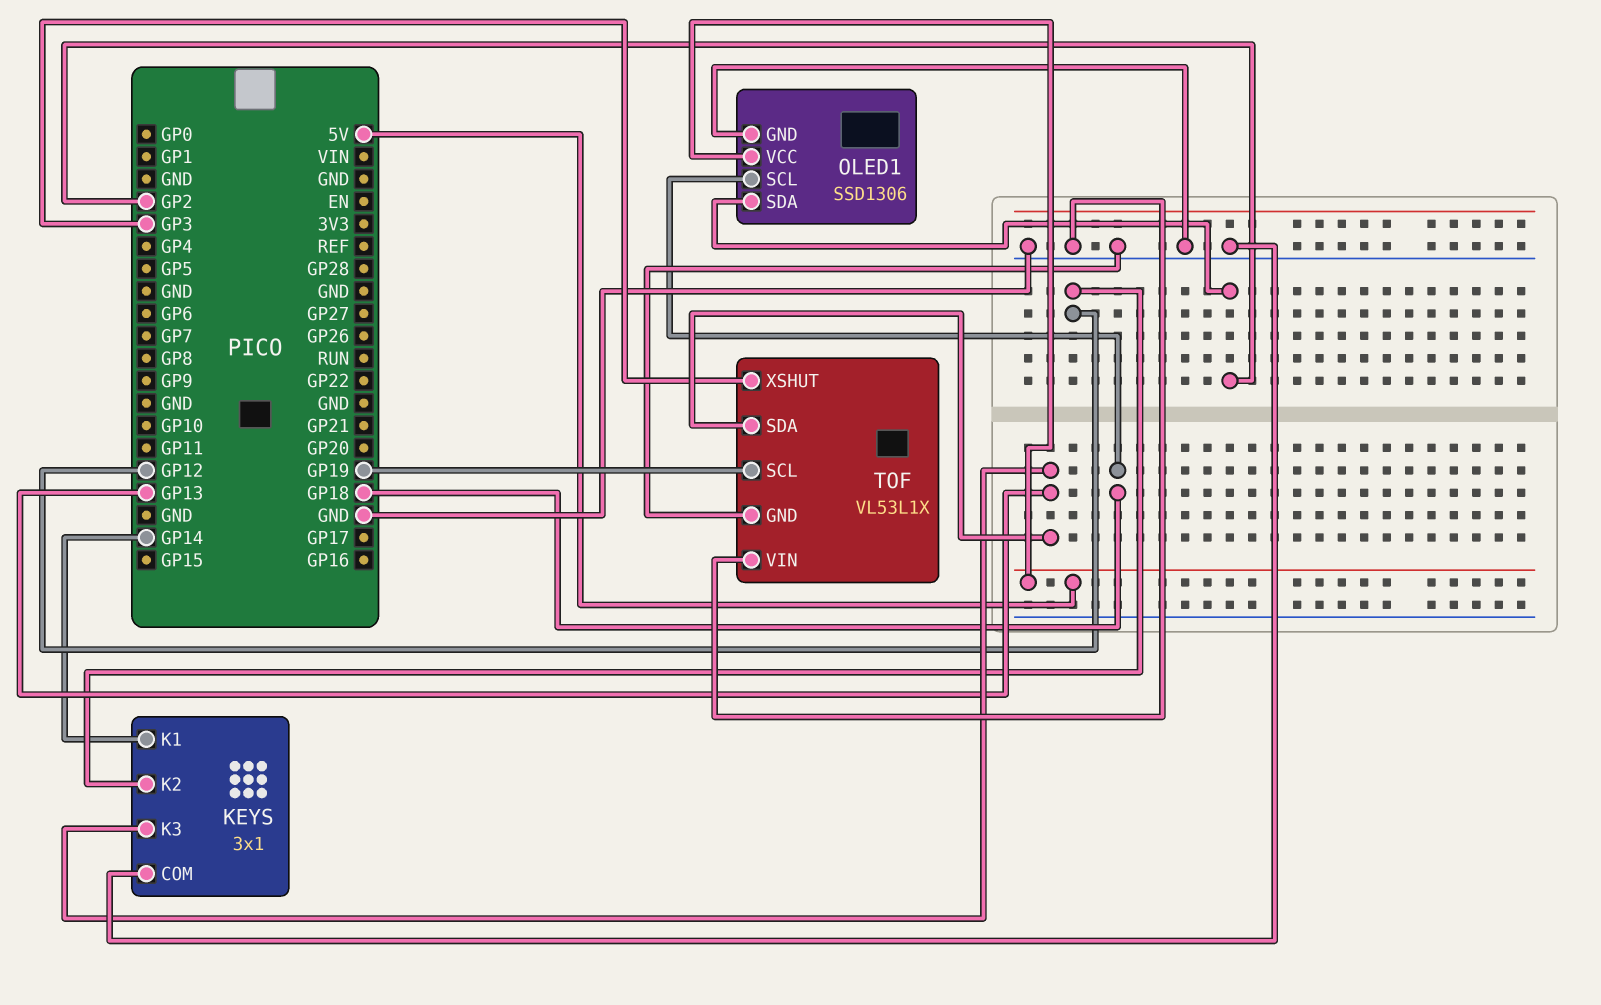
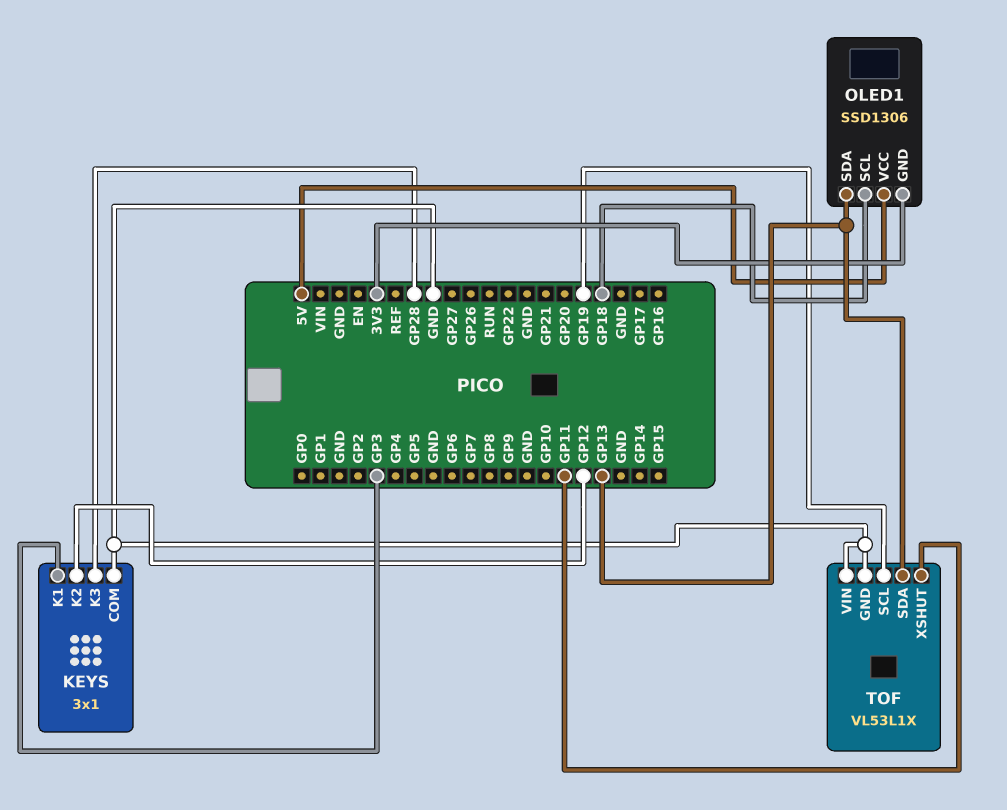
KEYS pin K1: GP14 -> GP3
KEYS pin K3: GP13 -> GP28
OLED1 pin GND: GND -> 3V3
OLED1 pin SDA: GP2 -> GP13
TOF pin XSHUT: GP3 -> GP11

